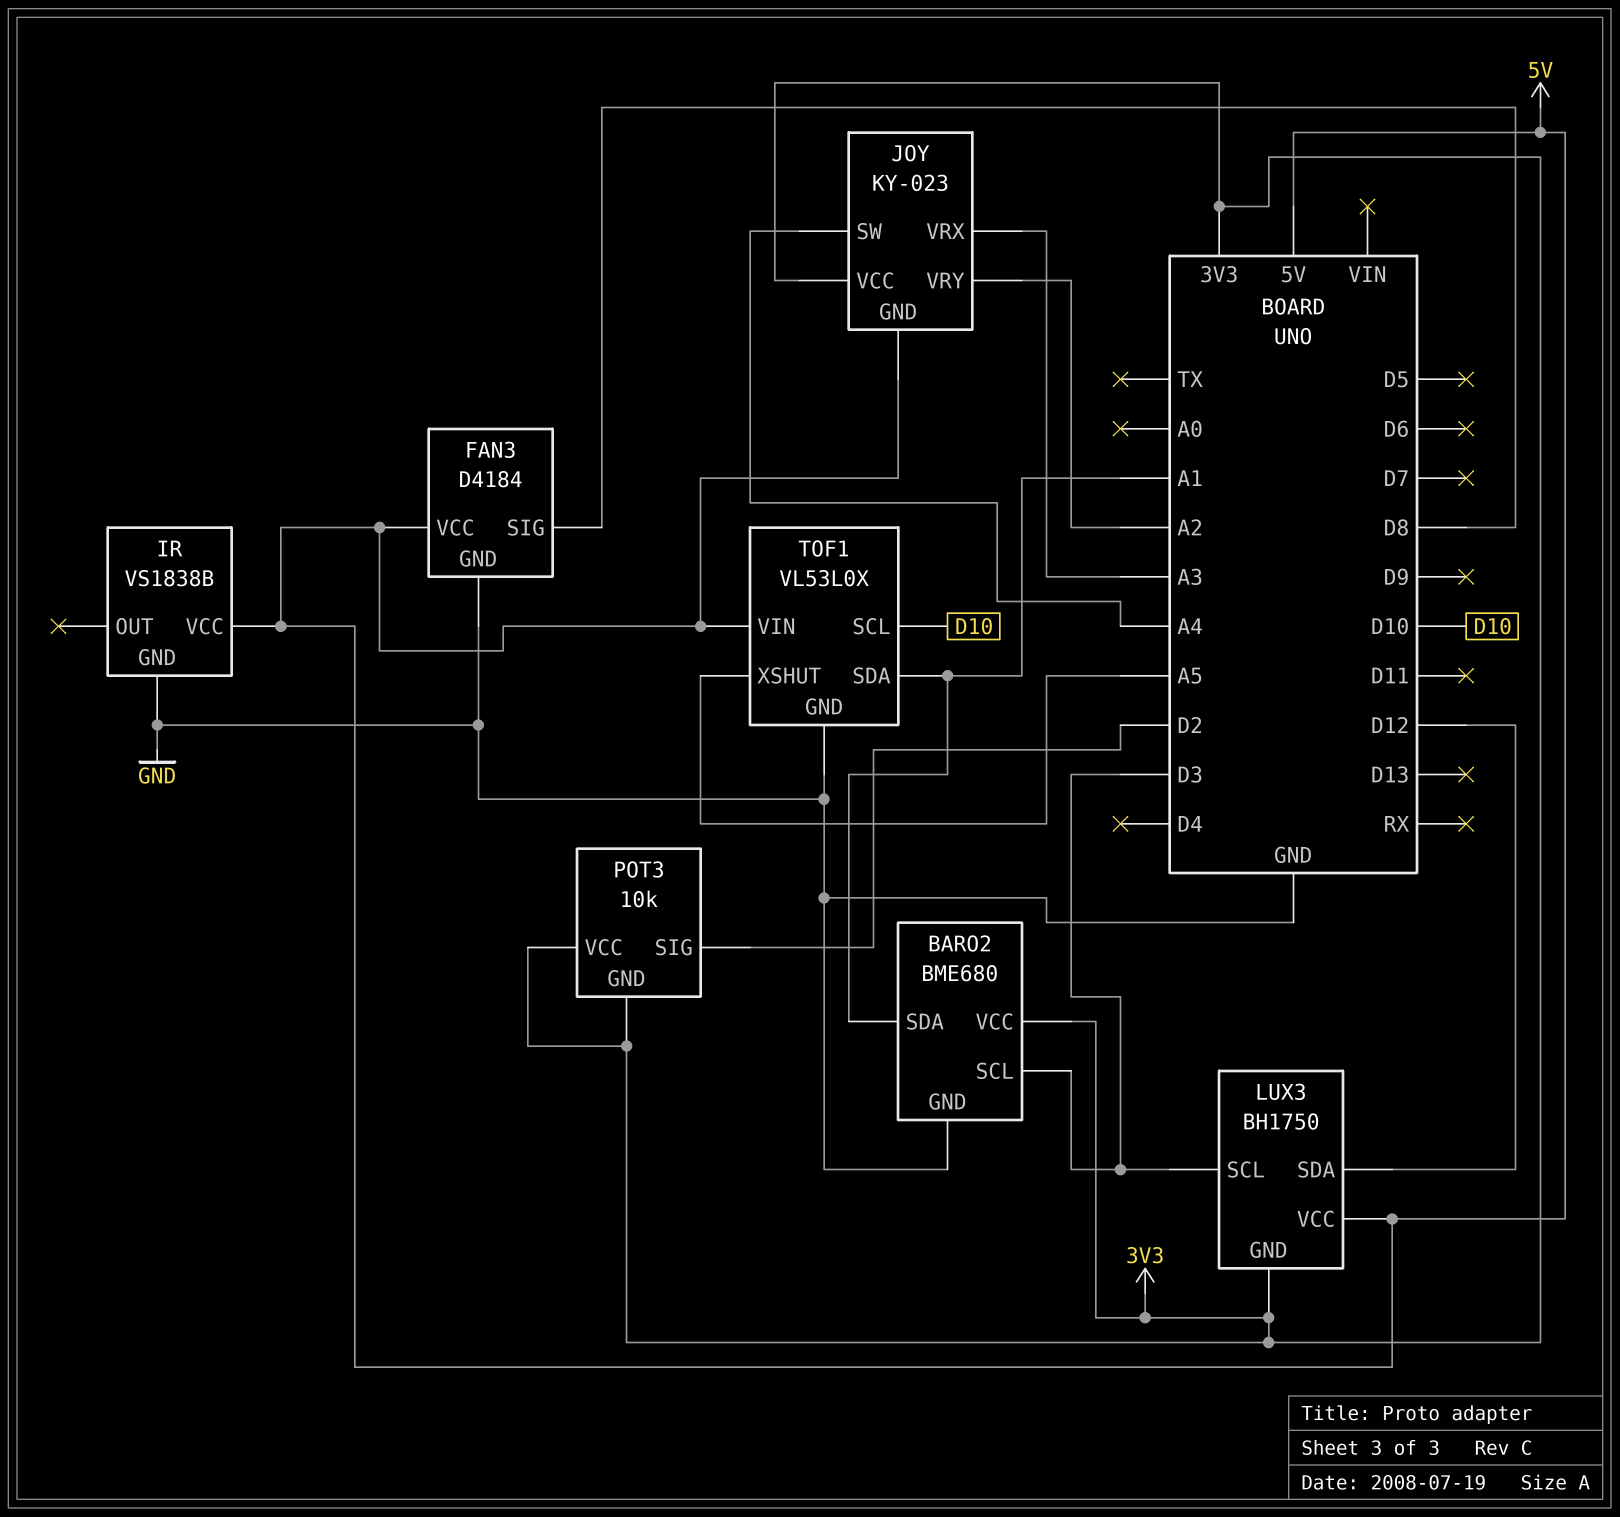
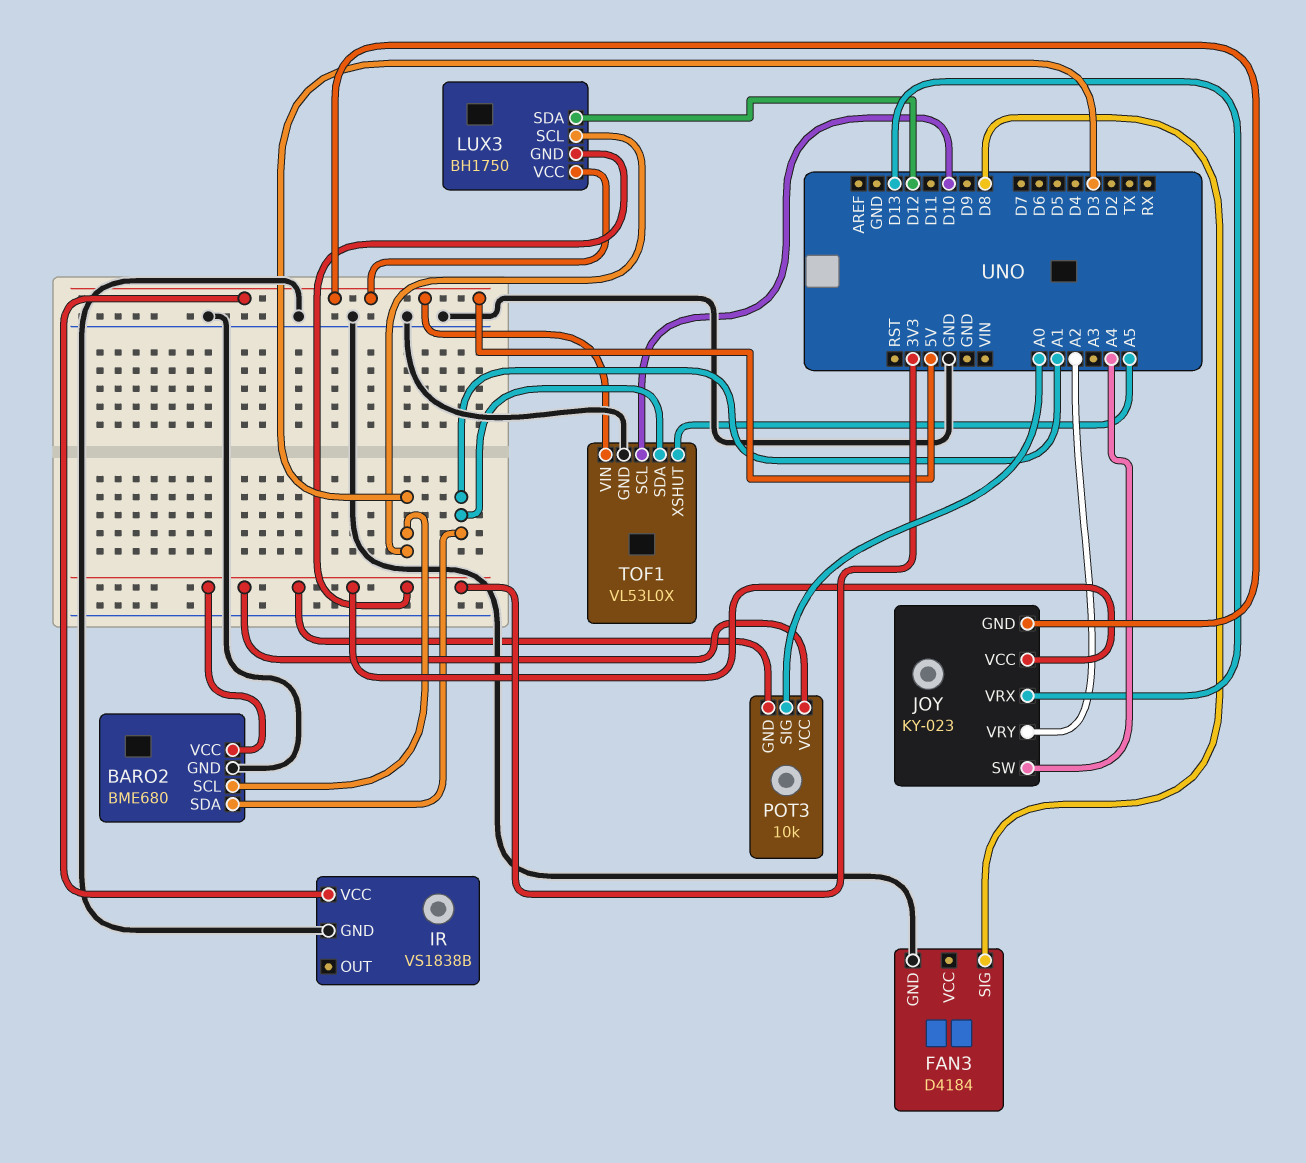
FAN3 pin VCC: 5V -> none
JOY pin VRX: A3 -> D13
POT3 pin SIG: D2 -> A0

